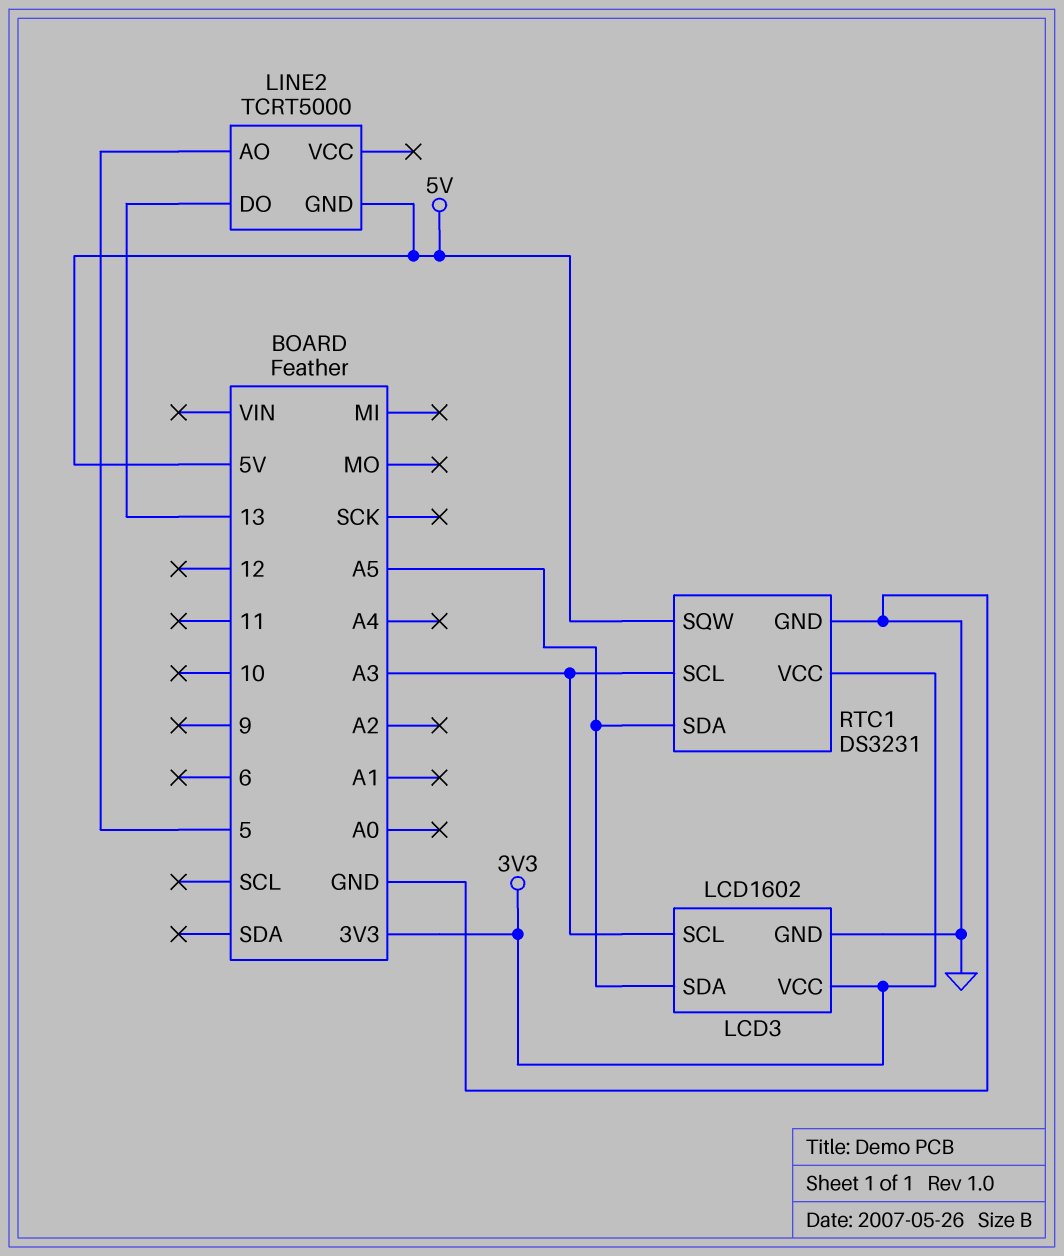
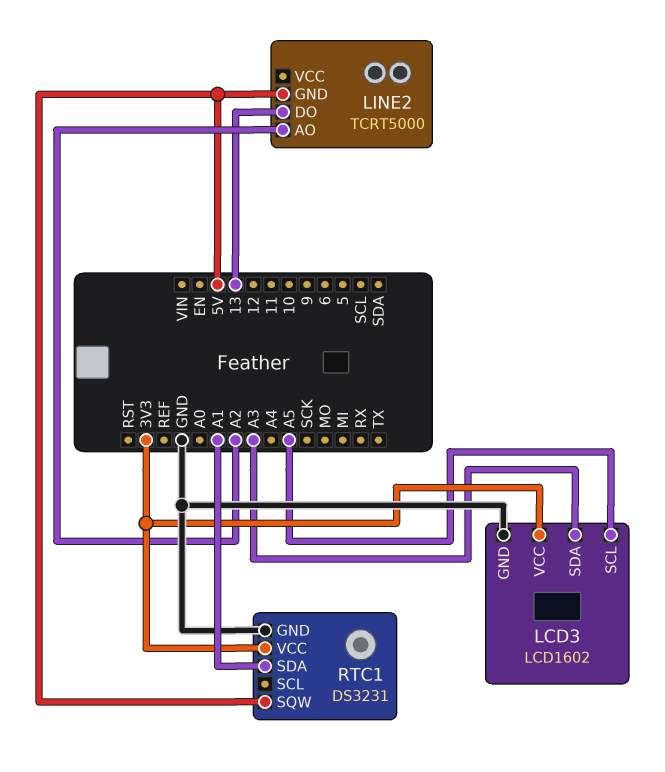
LCD3 pin SCL: A3 -> A5
LCD3 pin SDA: A5 -> A3
LINE2 pin AO: 5 -> A2
RTC1 pin SCL: A3 -> none
RTC1 pin SDA: A5 -> A1

